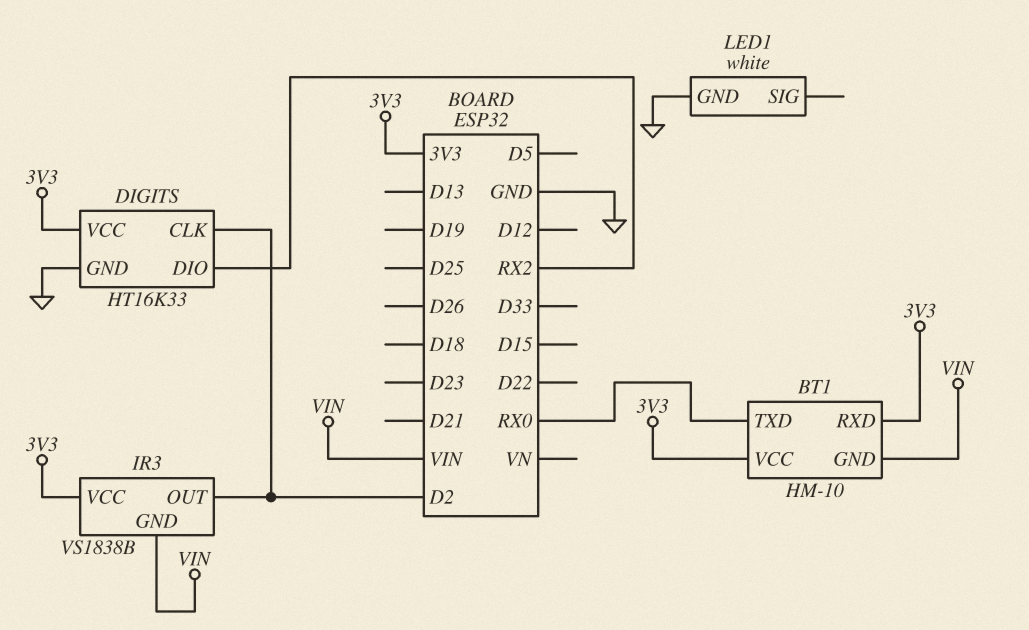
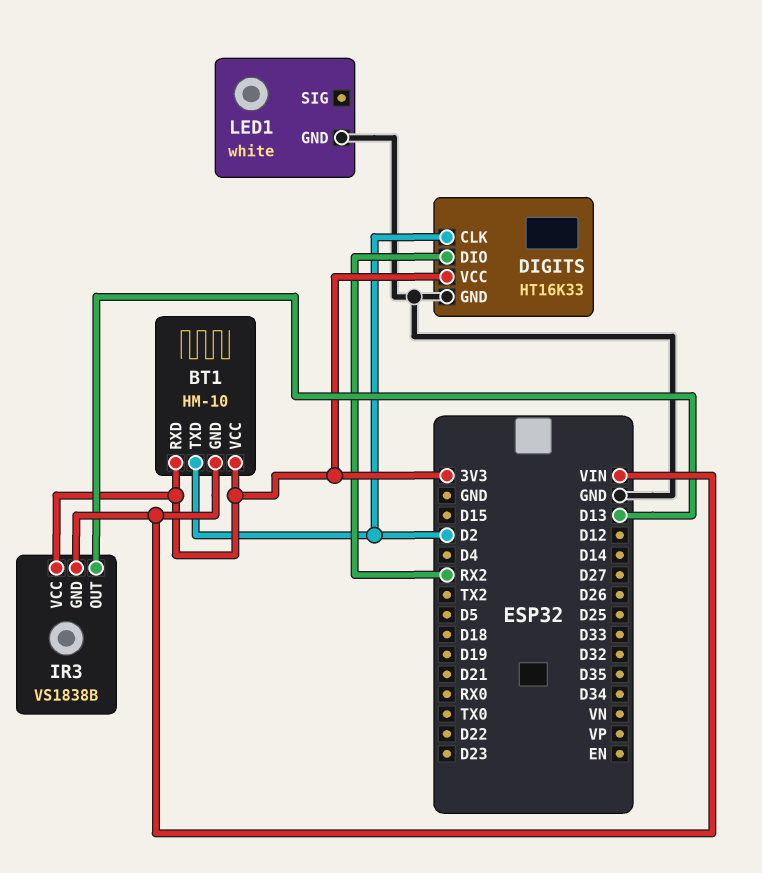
BT1 pin TXD: RX0 -> D2
IR3 pin OUT: D2 -> D13

